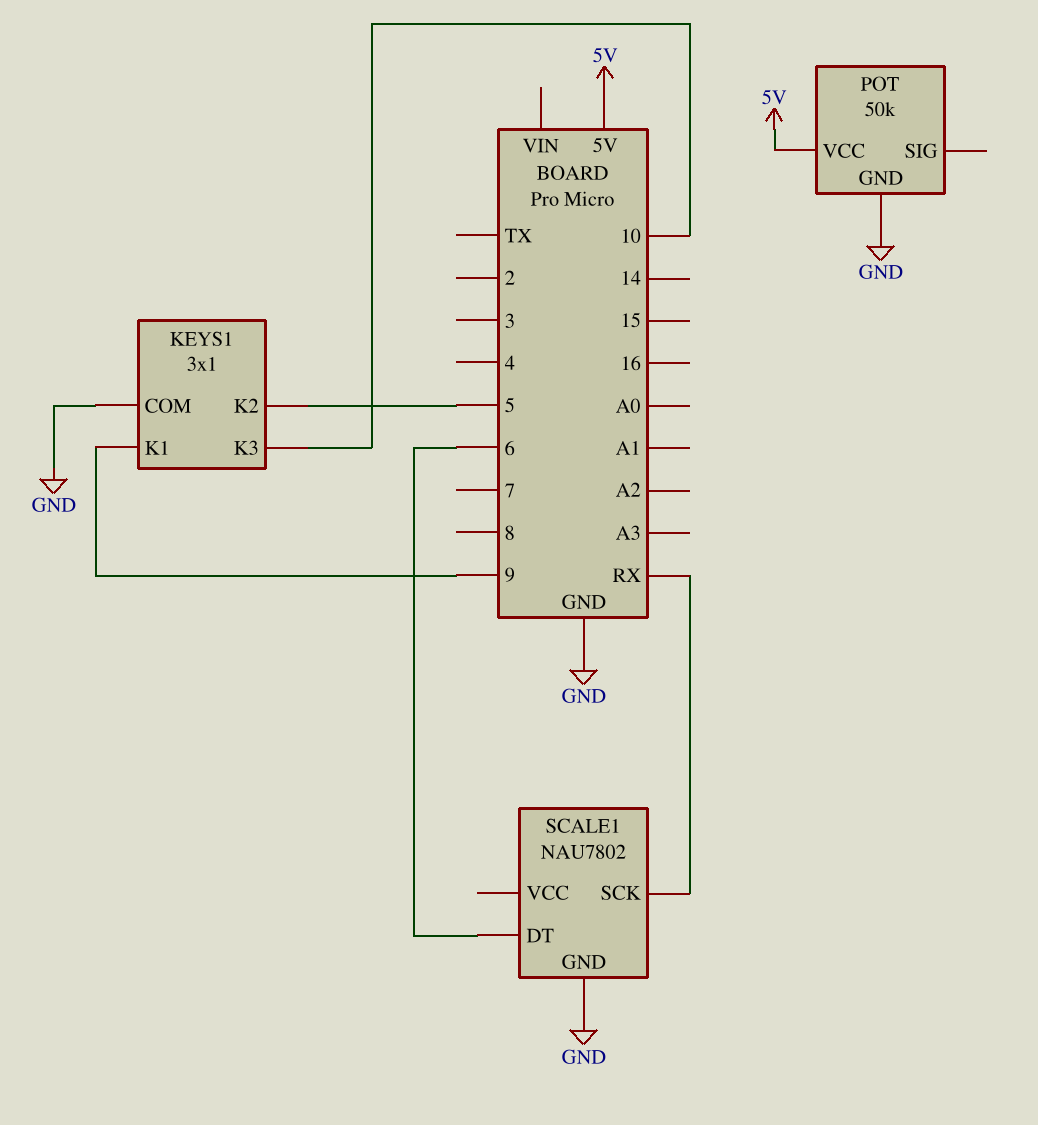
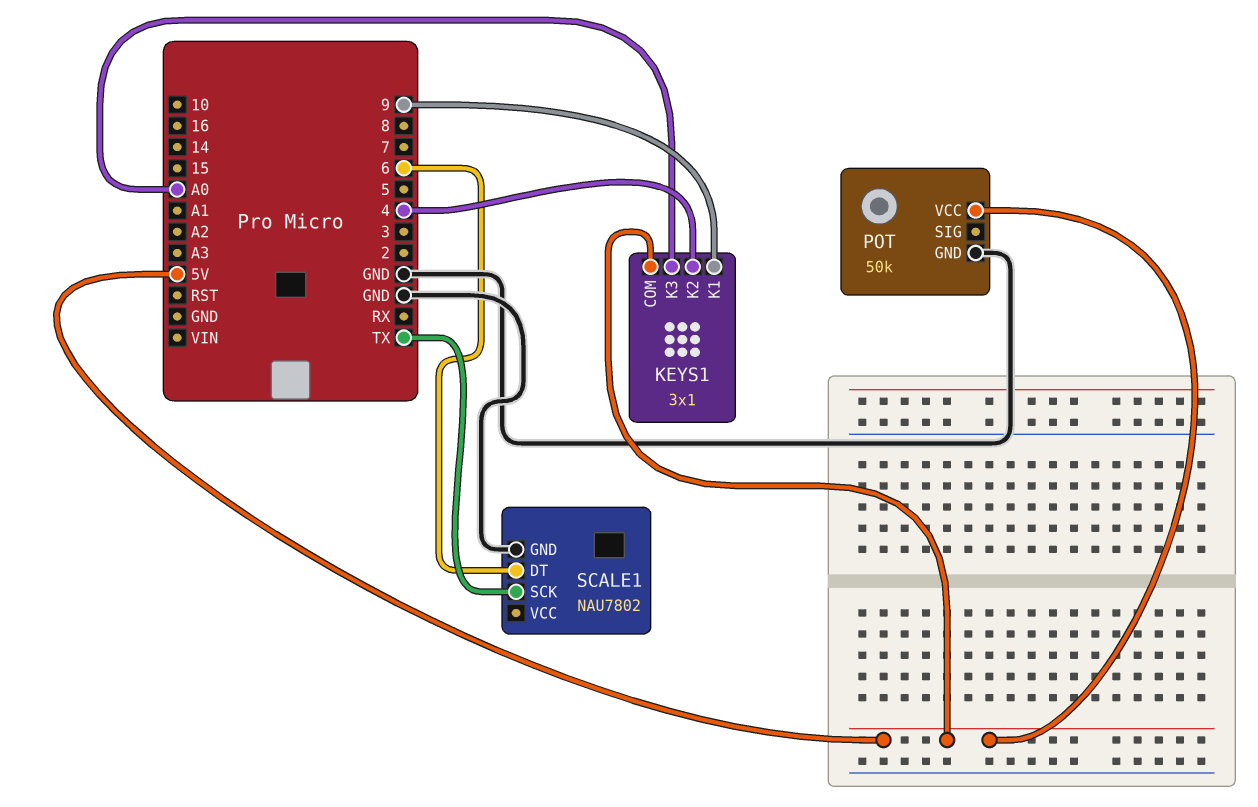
KEYS1 pin COM: GND -> 5V
KEYS1 pin K2: 5 -> 4
KEYS1 pin K3: 10 -> A0
SCALE1 pin SCK: RX -> TX

